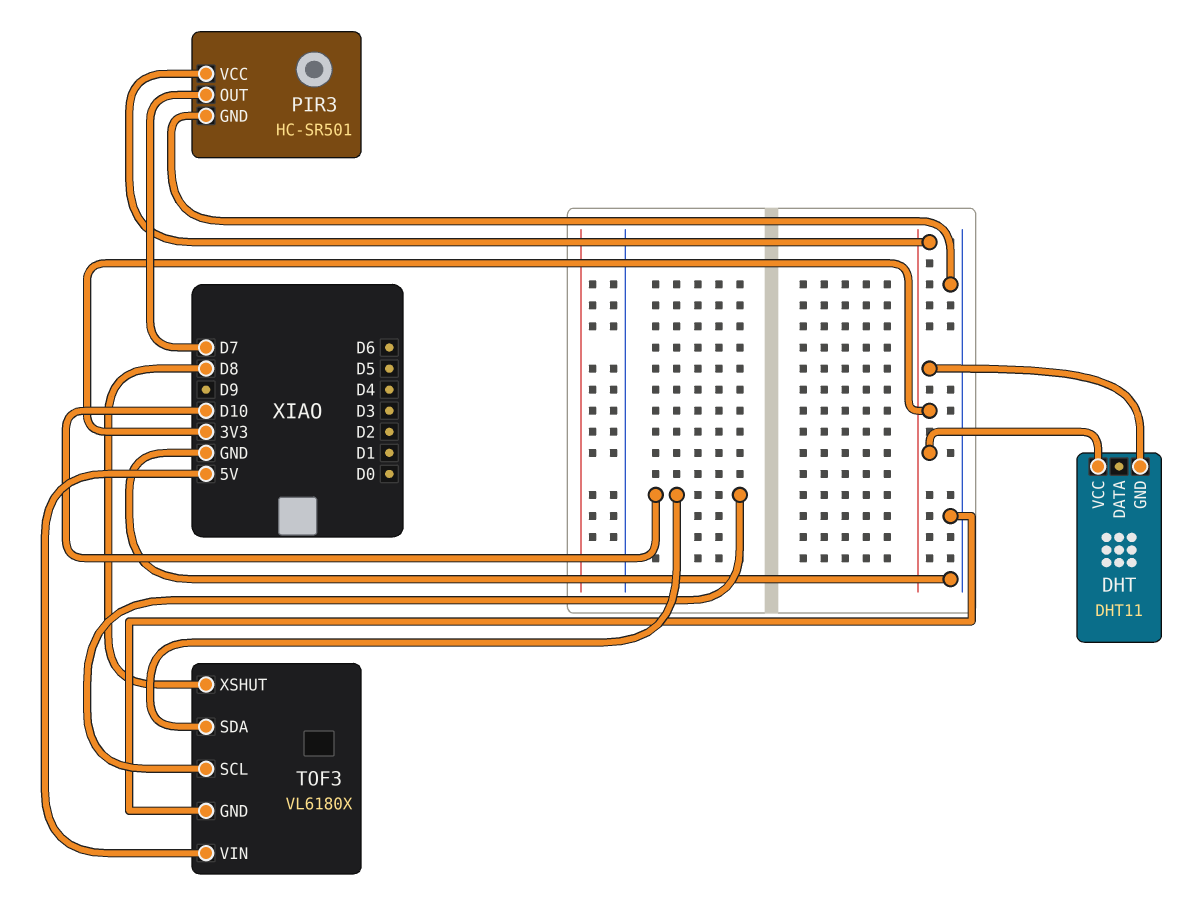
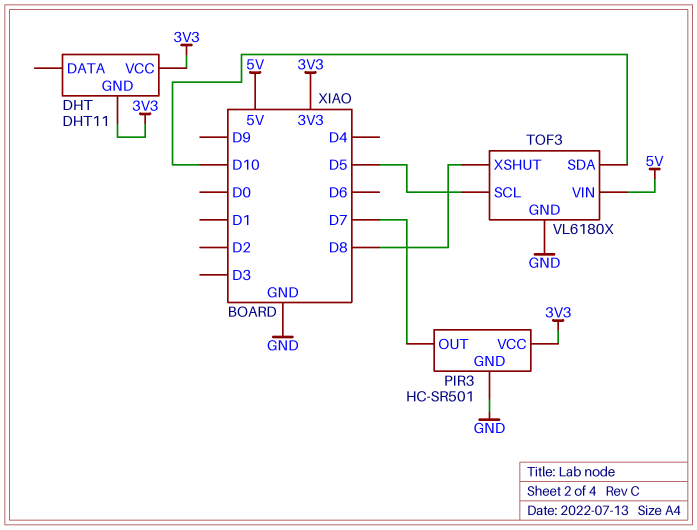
TOF3 pin SCL: D10 -> D5

